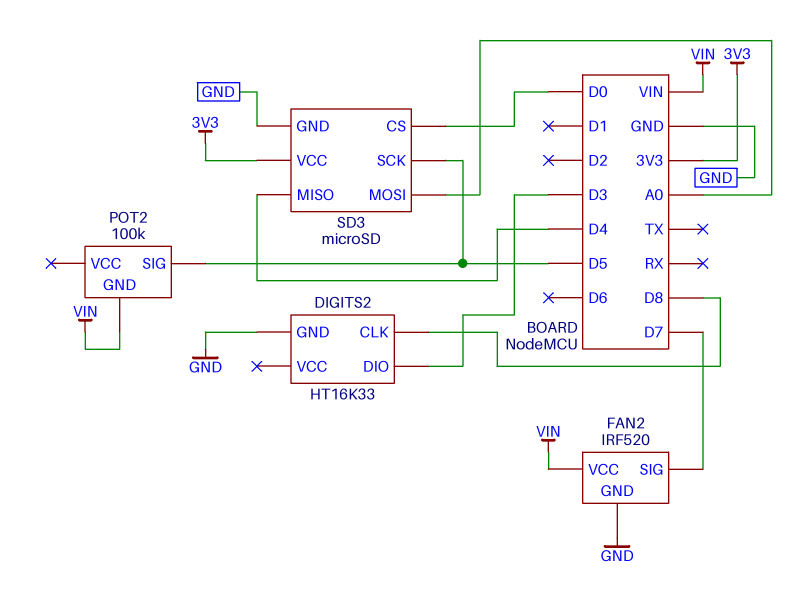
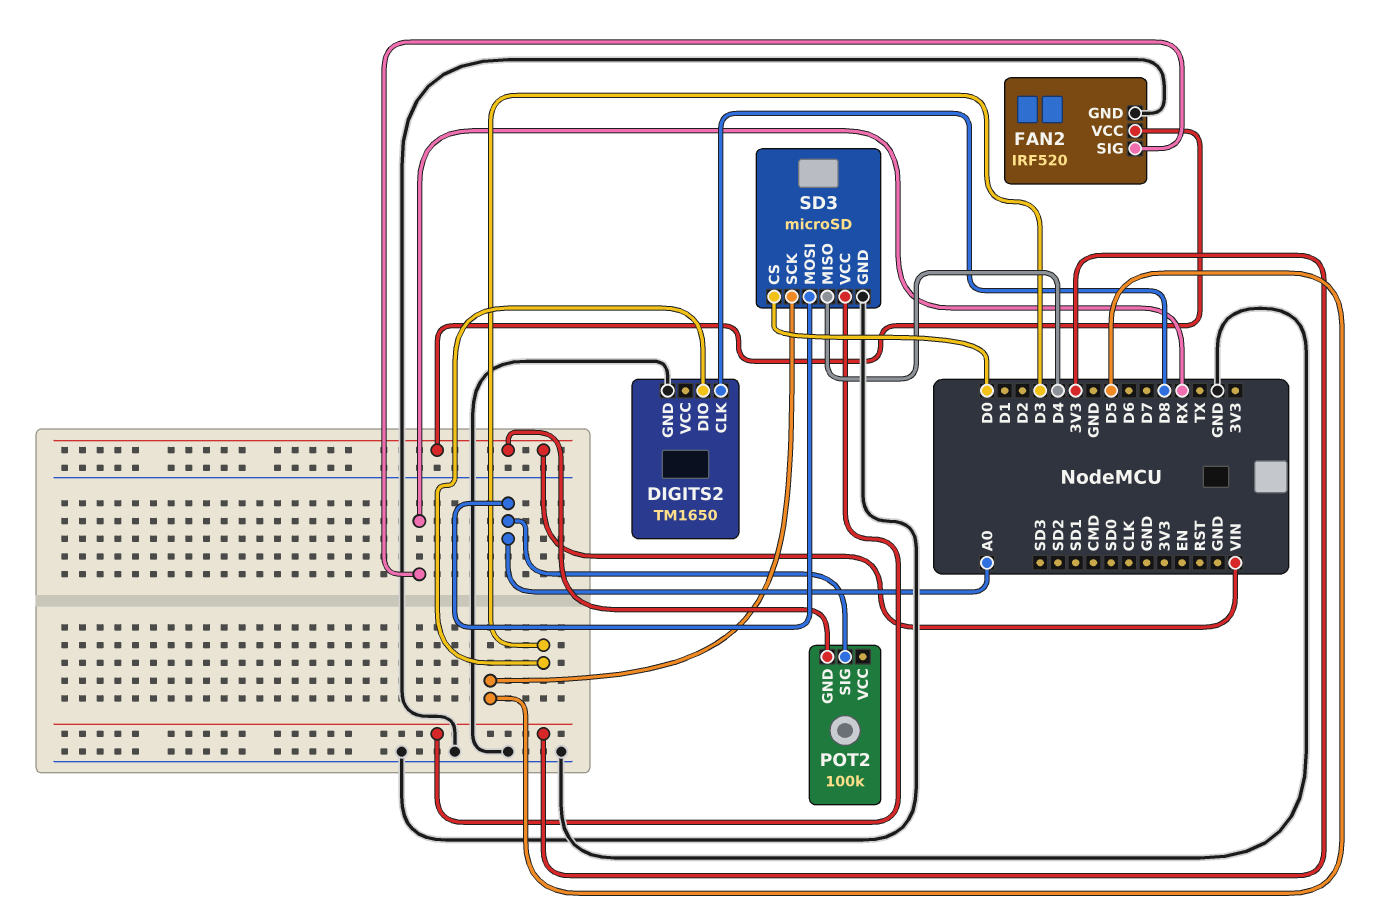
DIGITS2: HT16K33 -> TM1650
FAN2 pin SIG: D7 -> RX
POT2 pin SIG: D5 -> A0

